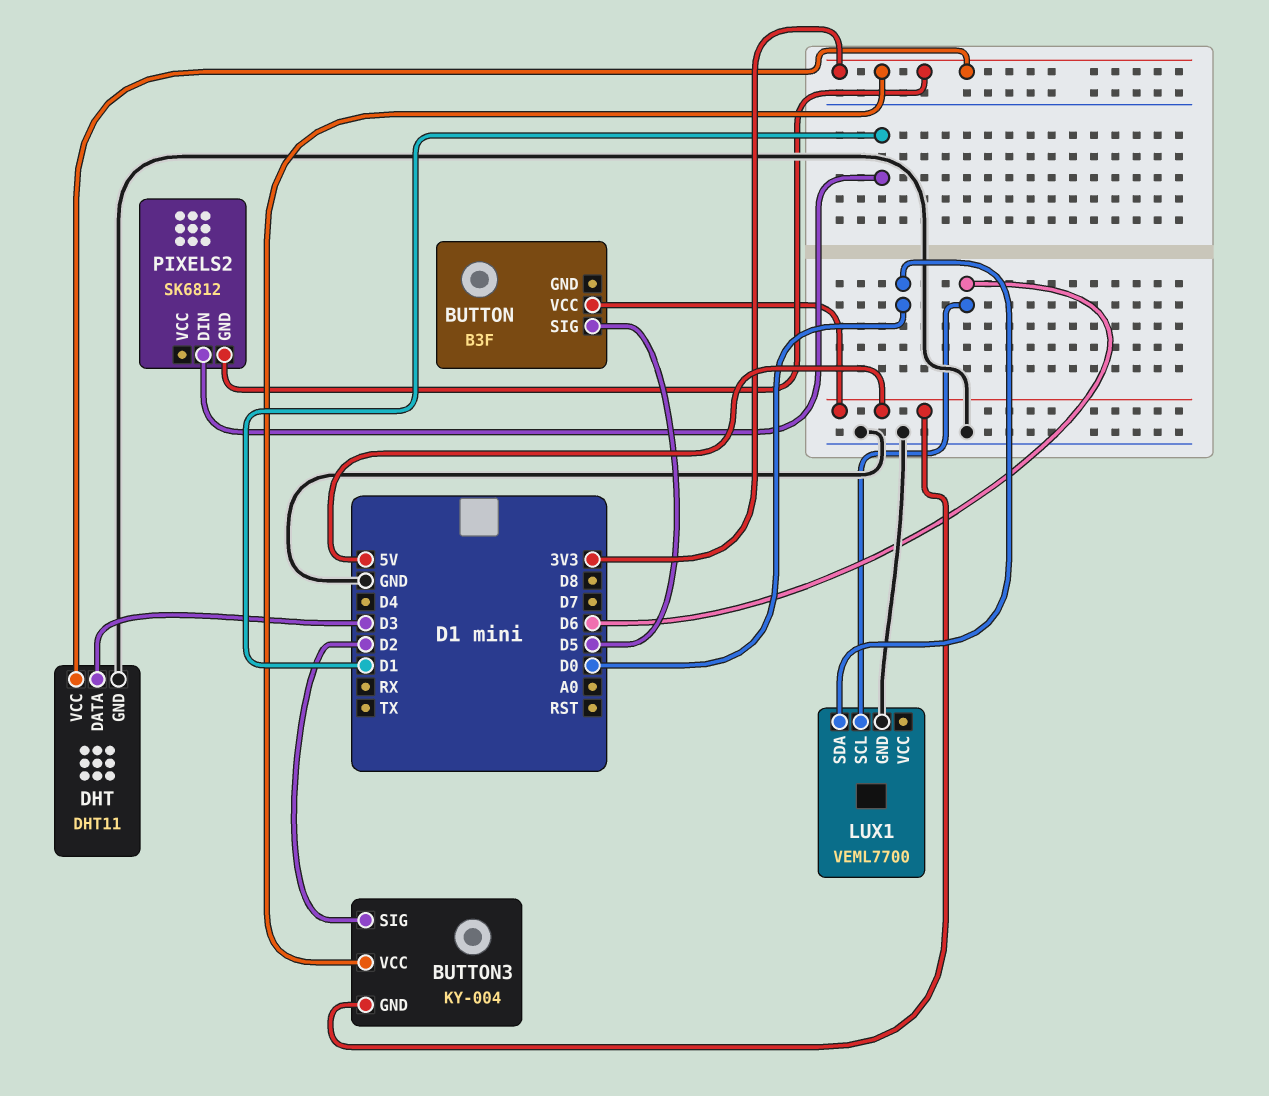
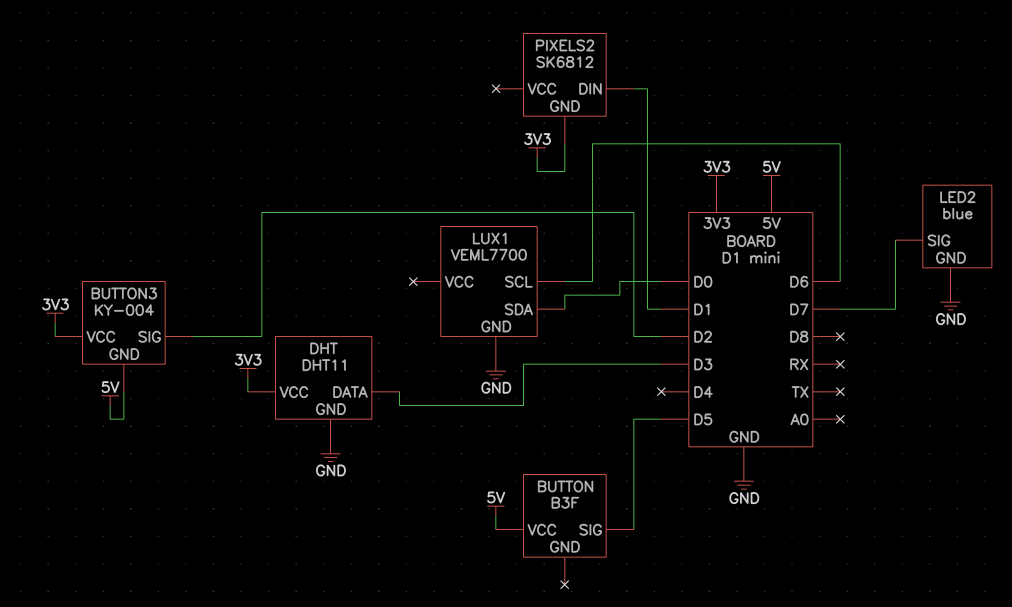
LED2: none -> blue
LED2 pin GND: none -> GND
LED2 pin SIG: none -> D7

